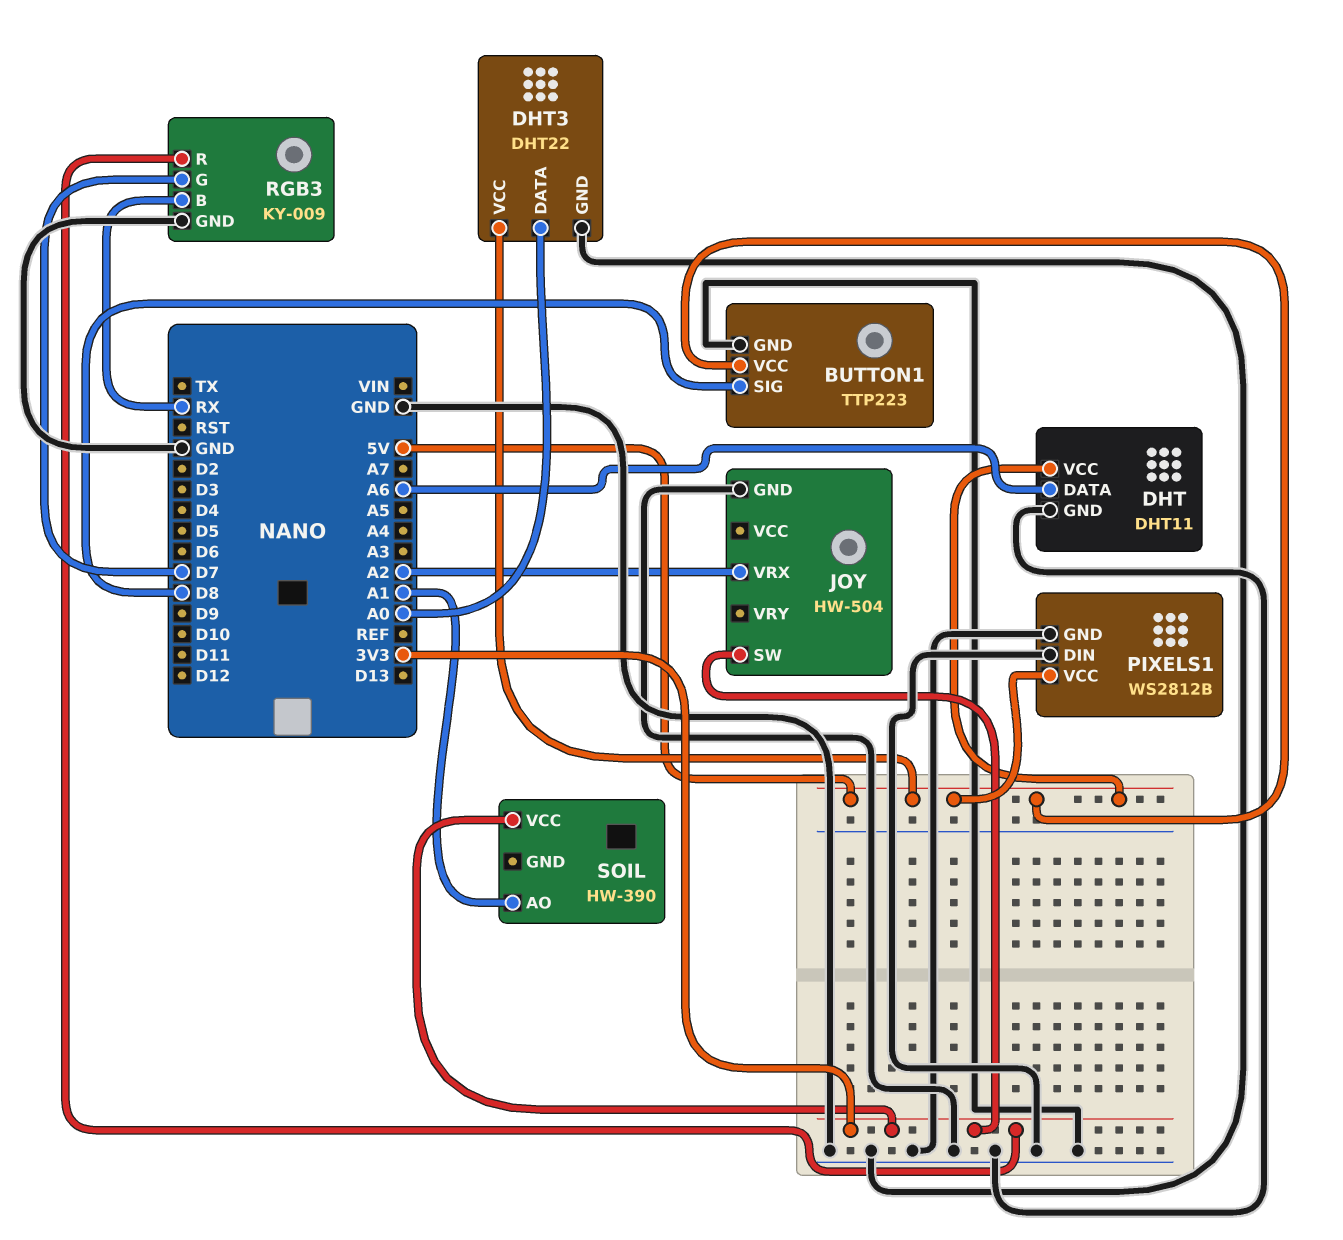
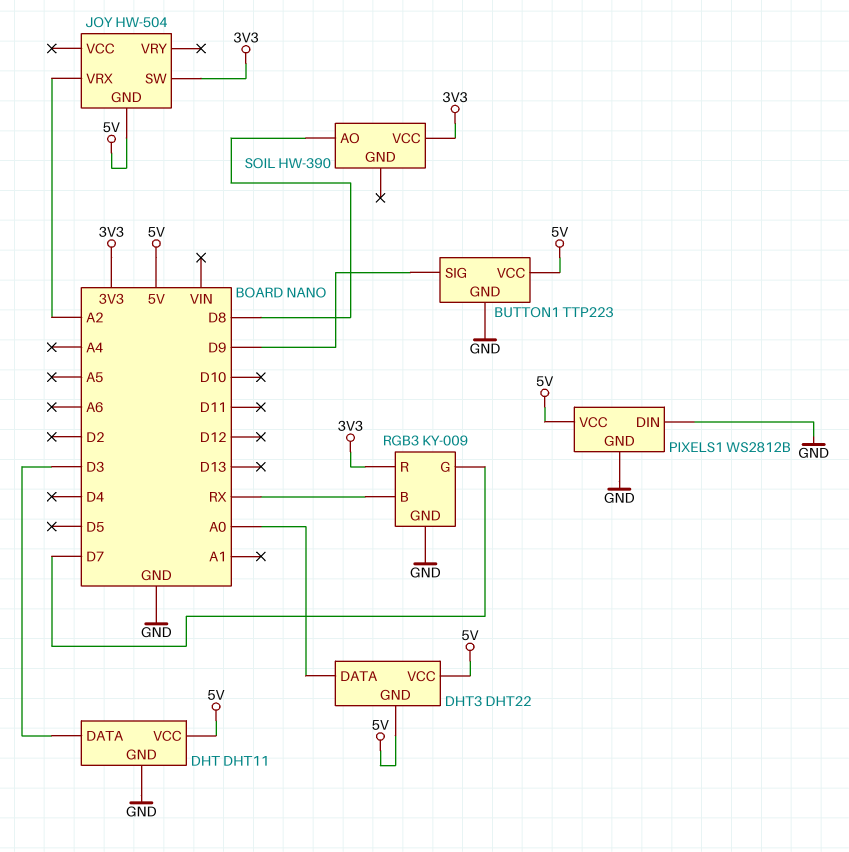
BUTTON1 pin SIG: D8 -> D9
DHT pin DATA: A6 -> D3
DHT3 pin GND: GND -> 5V
JOY pin GND: GND -> 5V
SOIL pin AO: A1 -> D8

